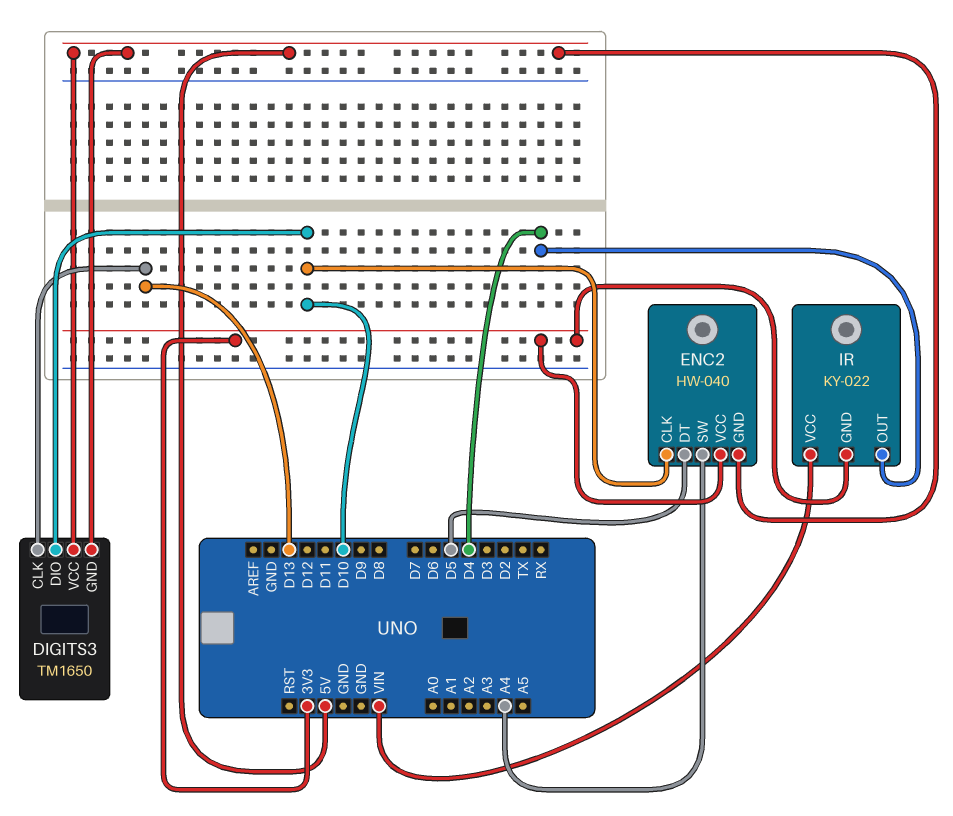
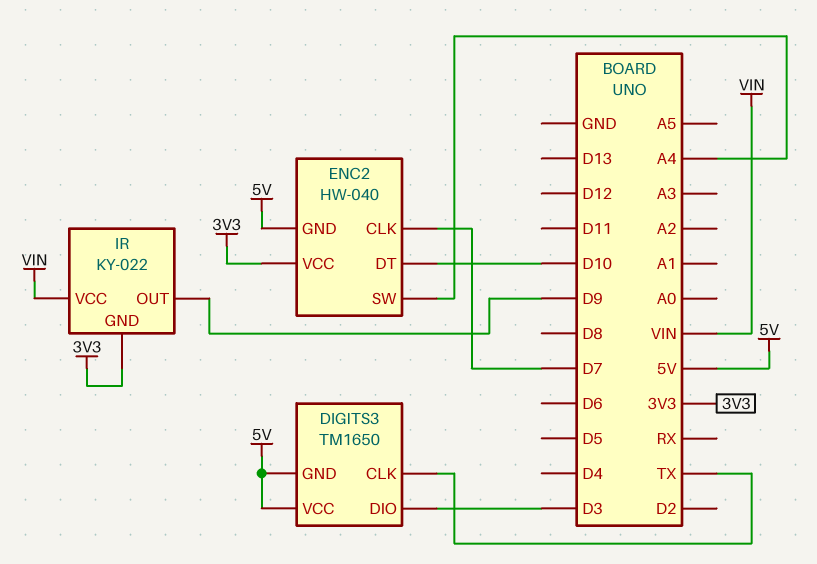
DIGITS3 pin CLK: D13 -> TX
DIGITS3 pin DIO: D10 -> D3
ENC2 pin CLK: D10 -> D7
ENC2 pin DT: D5 -> D10
IR pin OUT: D4 -> D9

